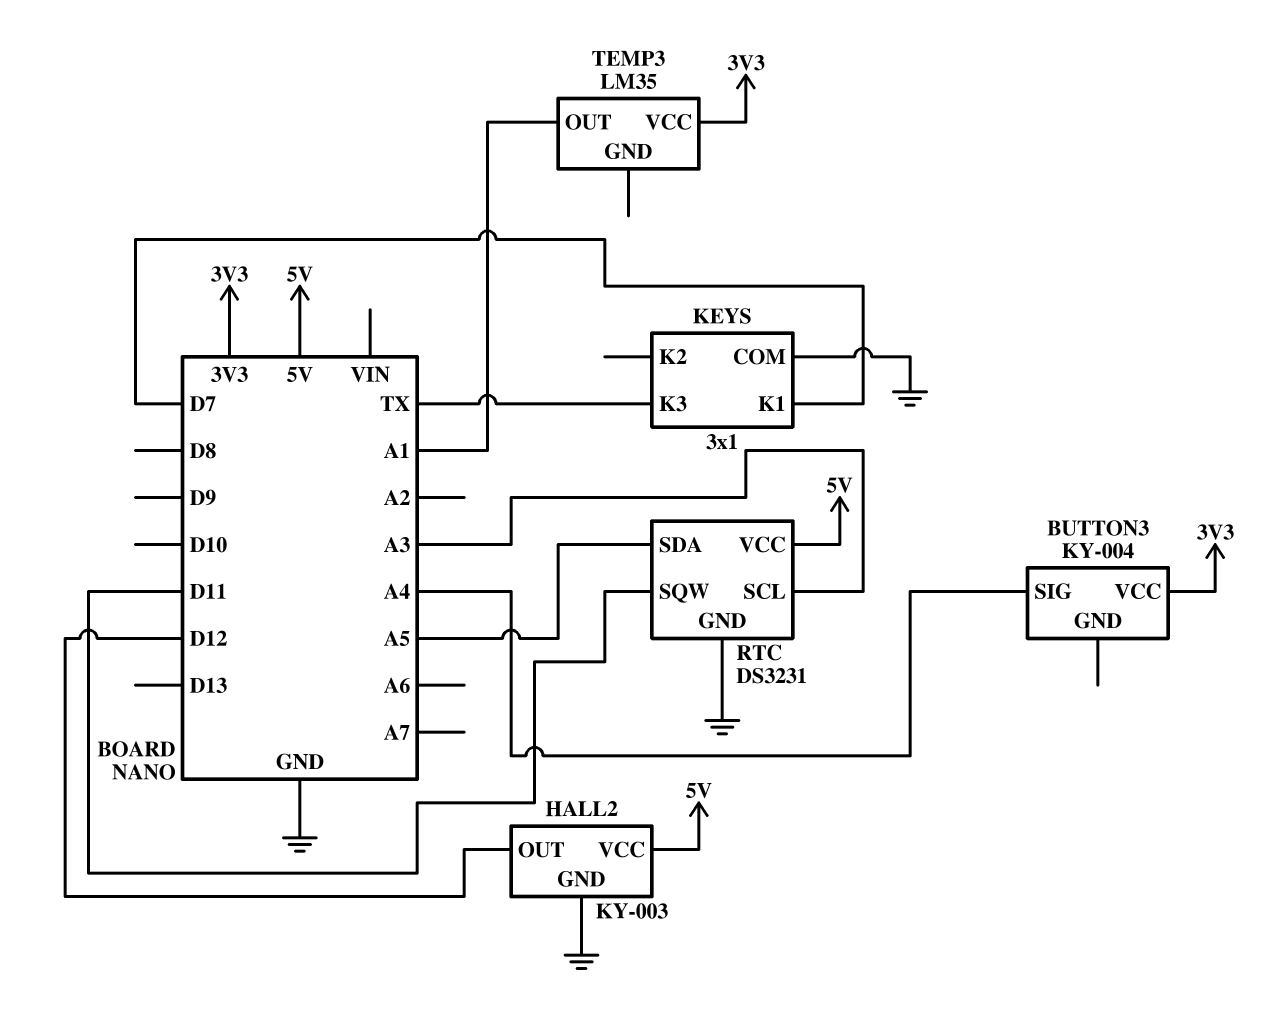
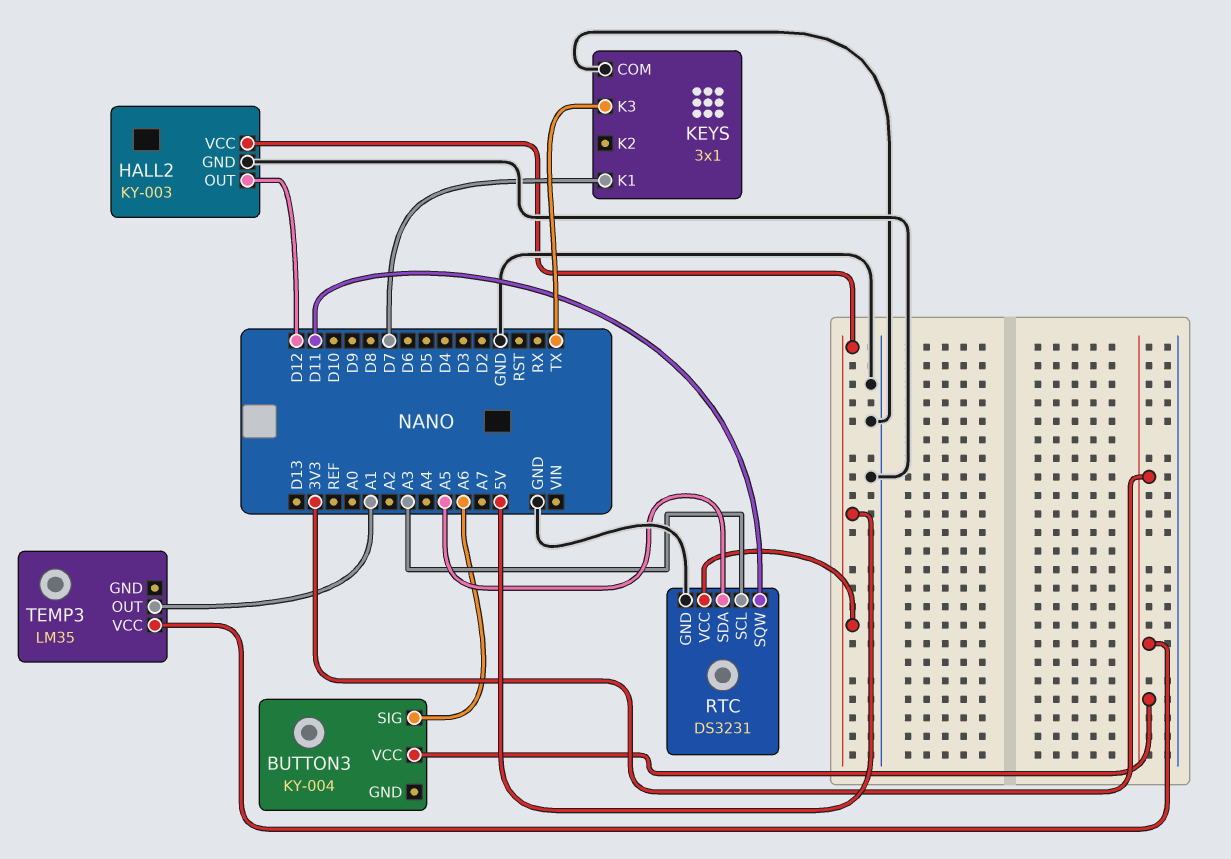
BUTTON3 pin SIG: A4 -> A6

